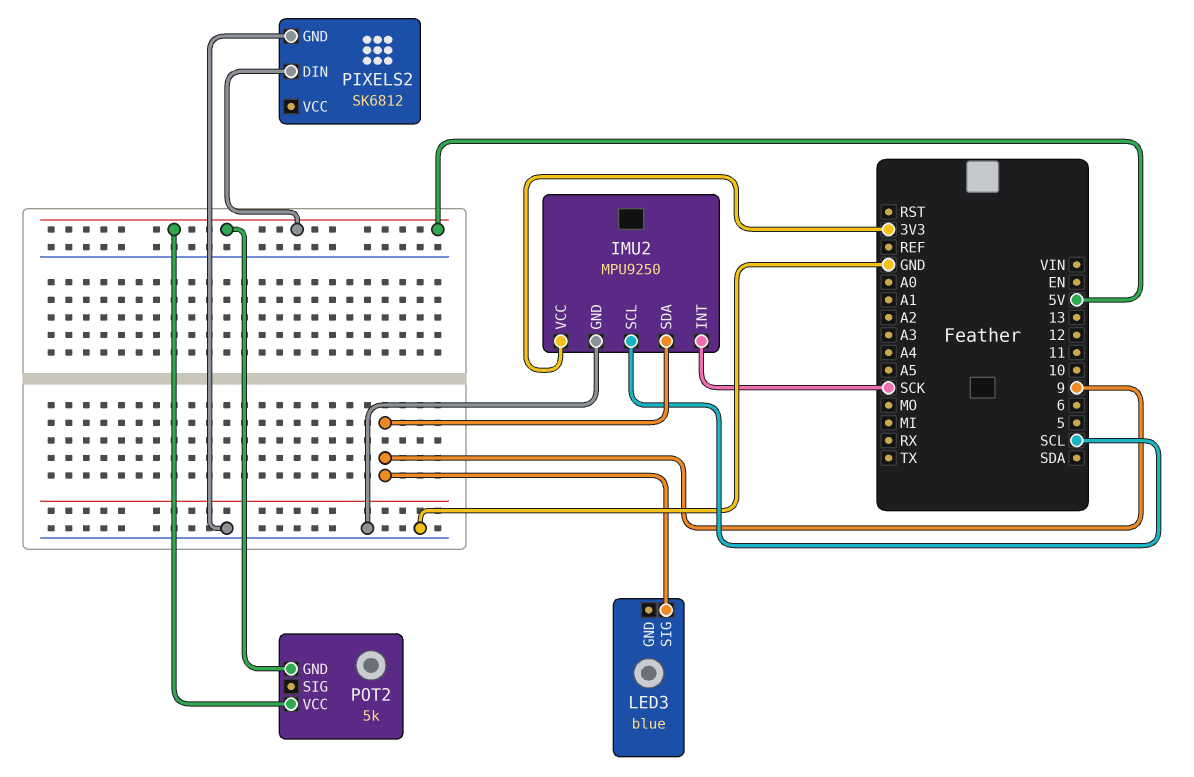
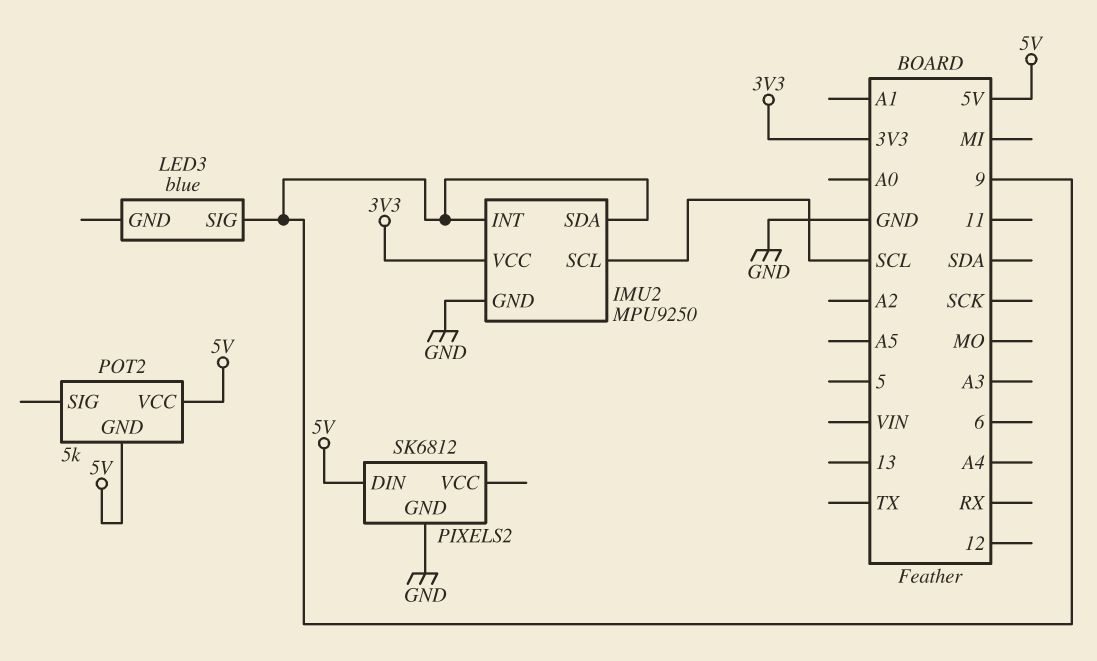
IMU2 pin INT: SCK -> 9

